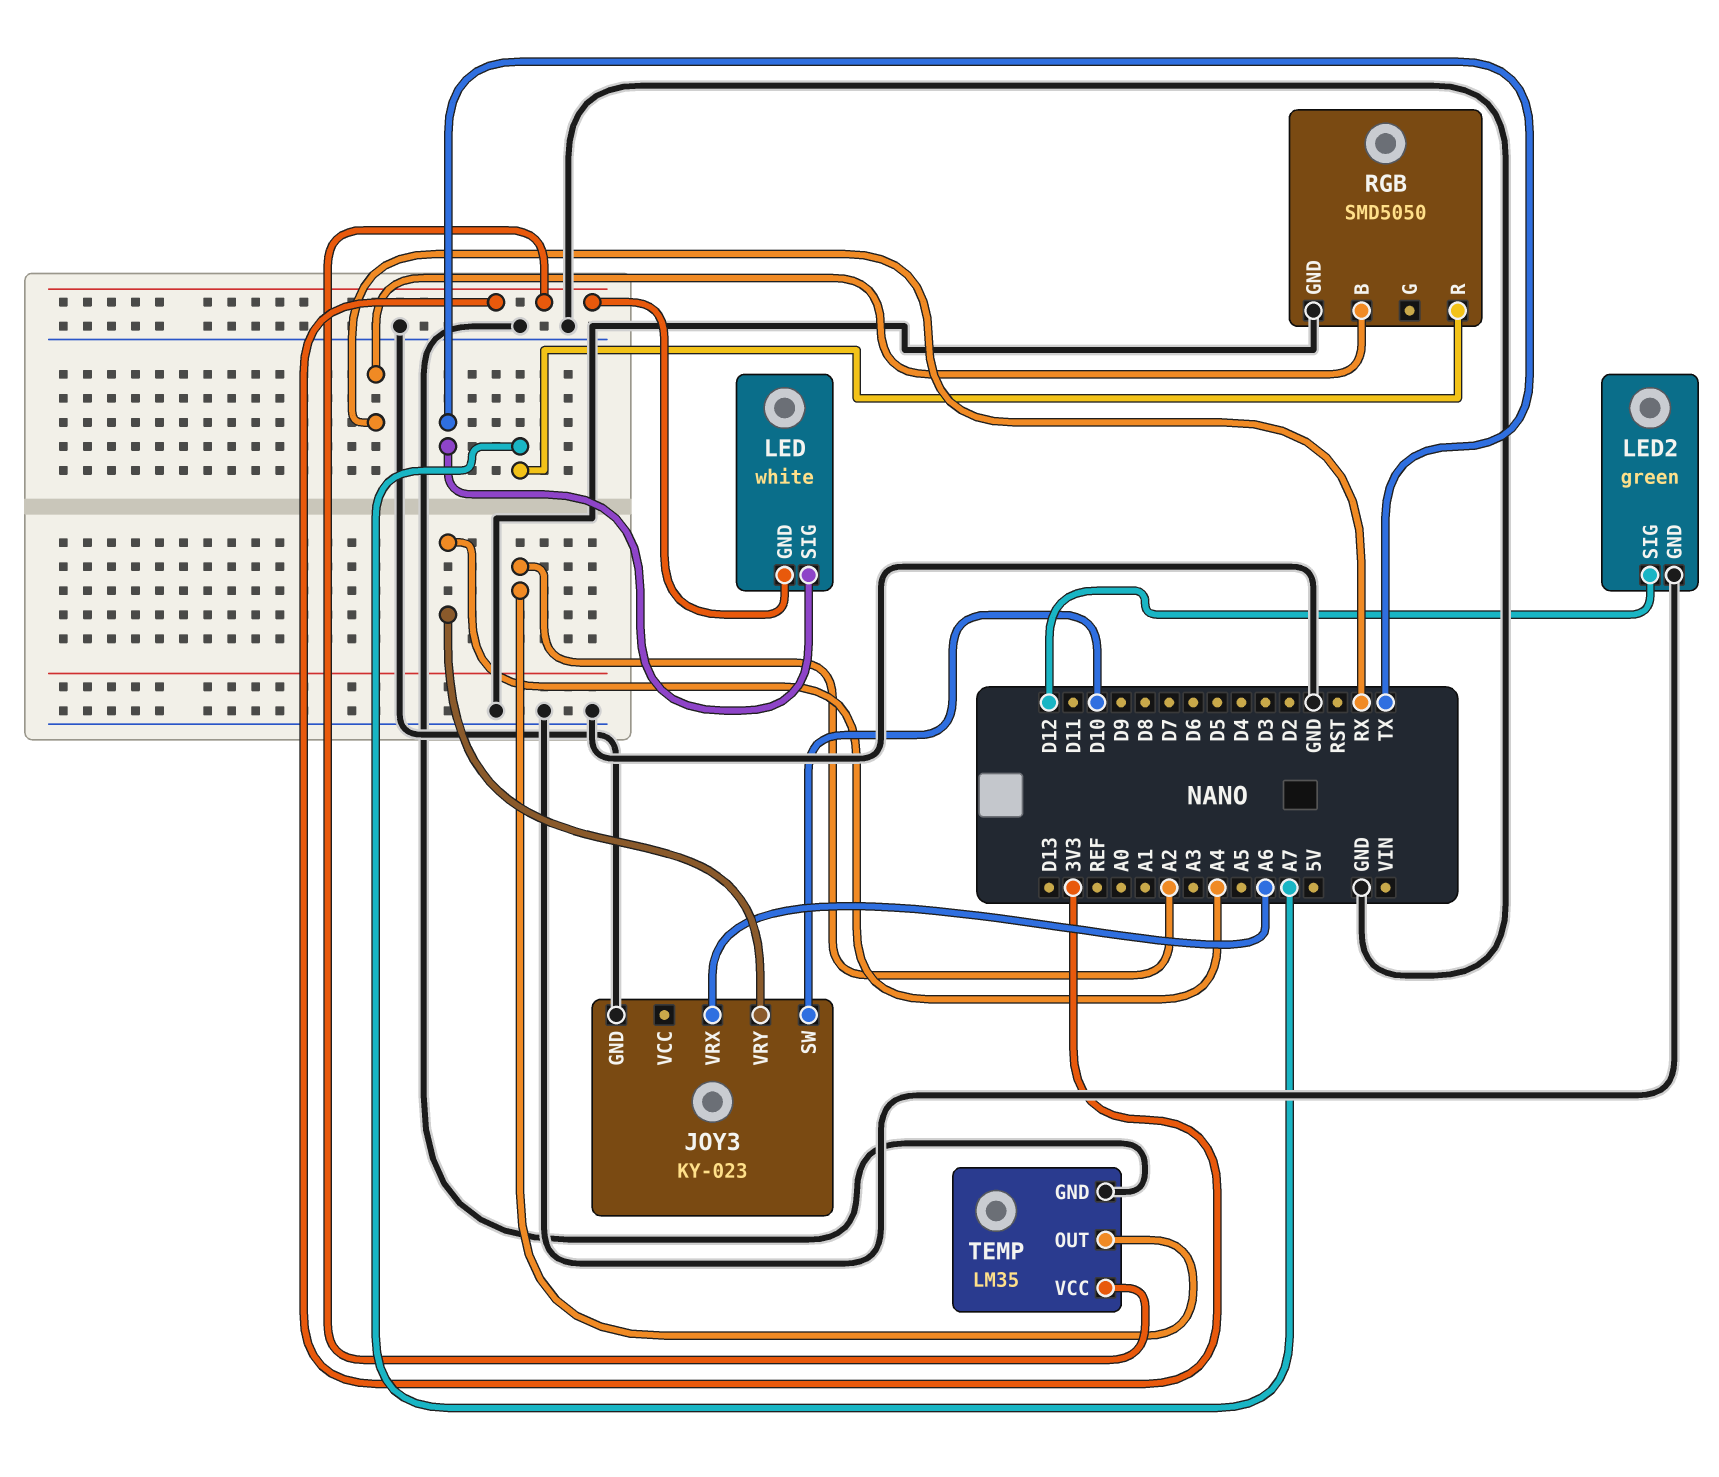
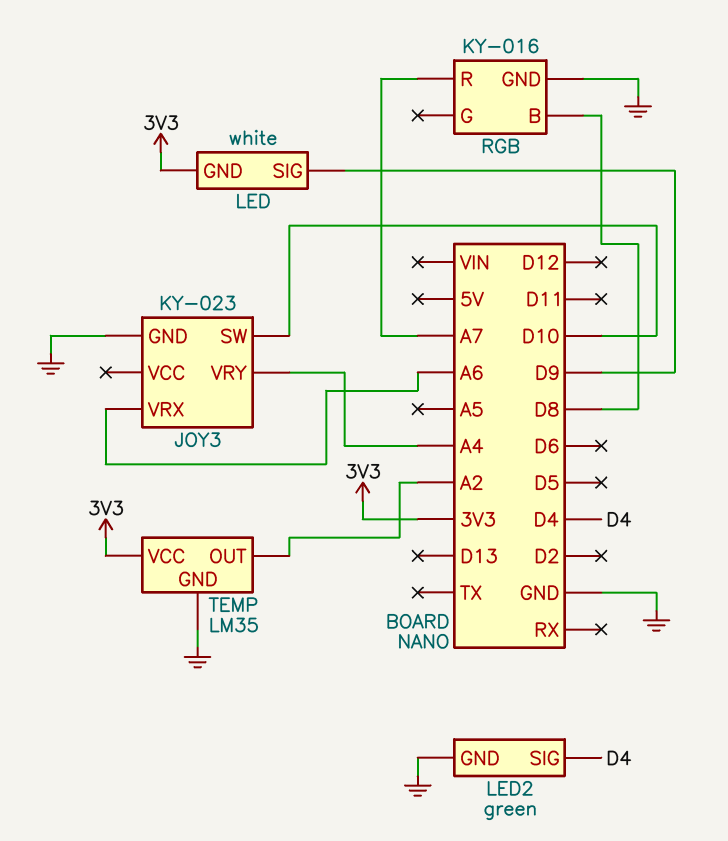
LED pin SIG: TX -> D9
LED2 pin SIG: D12 -> D4
RGB: SMD5050 -> KY-016
RGB pin B: RX -> D8

